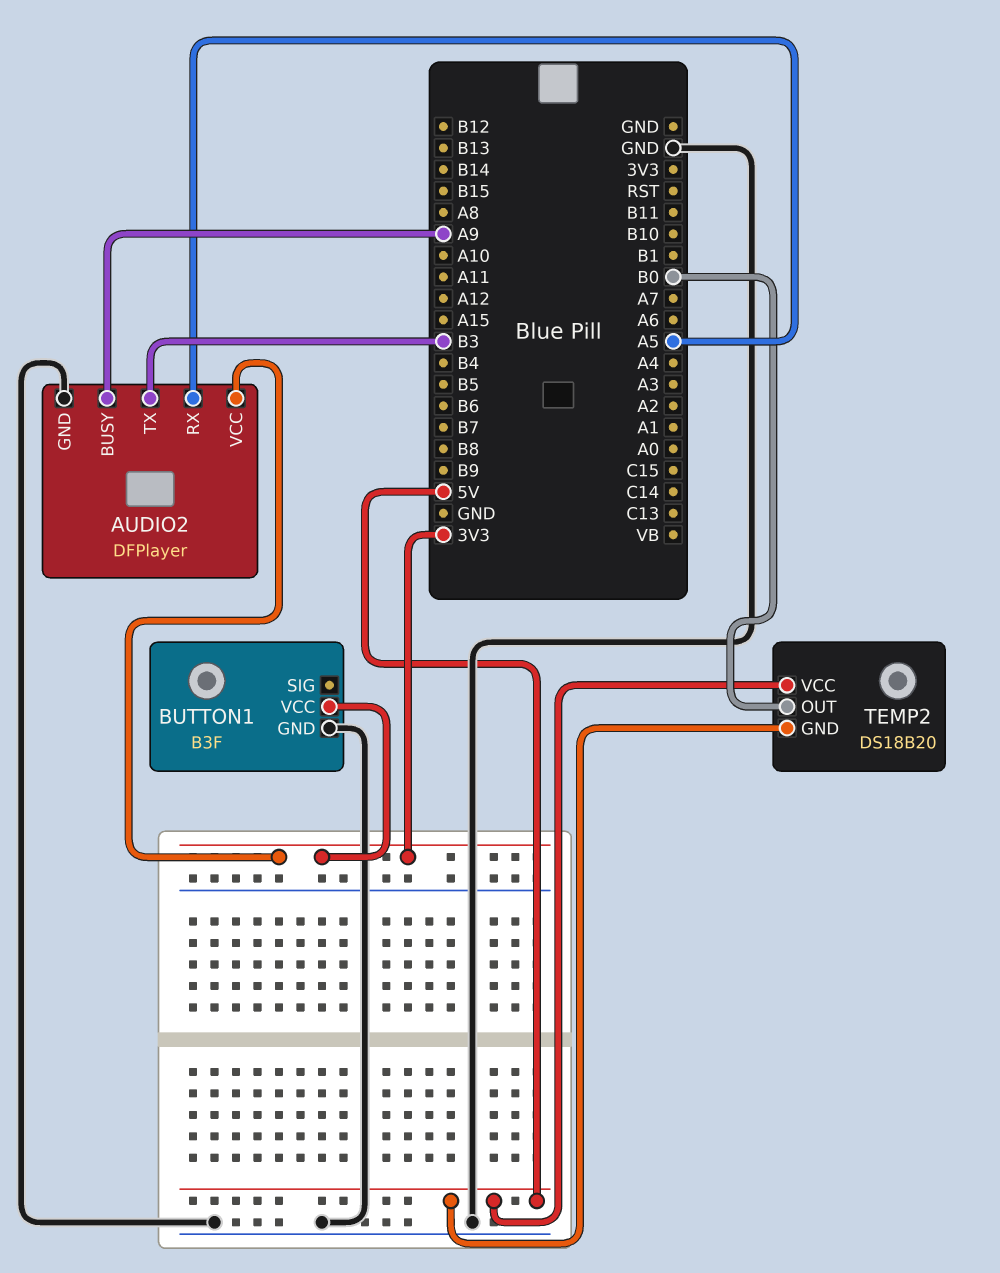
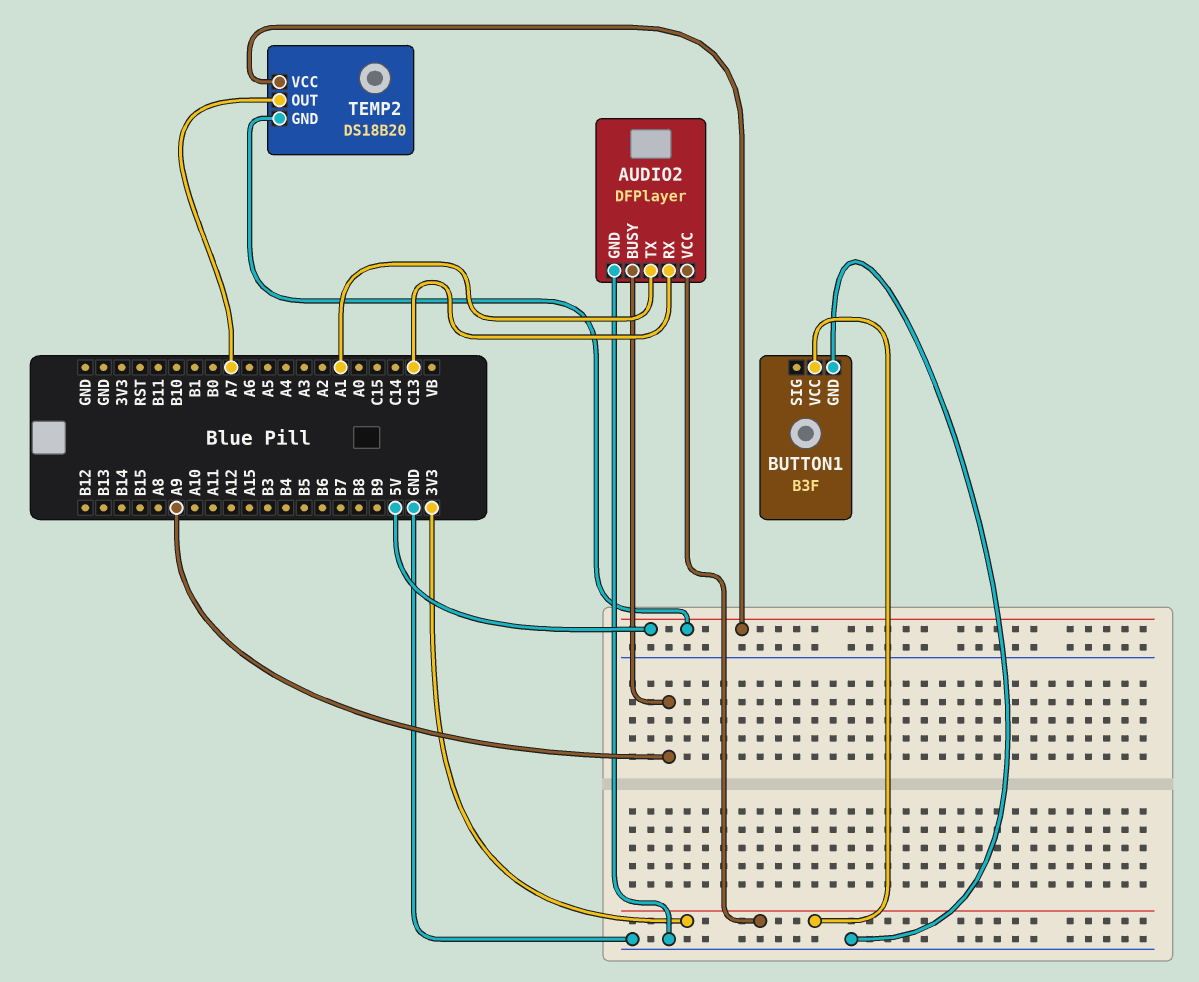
AUDIO2 pin RX: A5 -> C13
AUDIO2 pin TX: B3 -> A1
TEMP2 pin OUT: B0 -> A7

